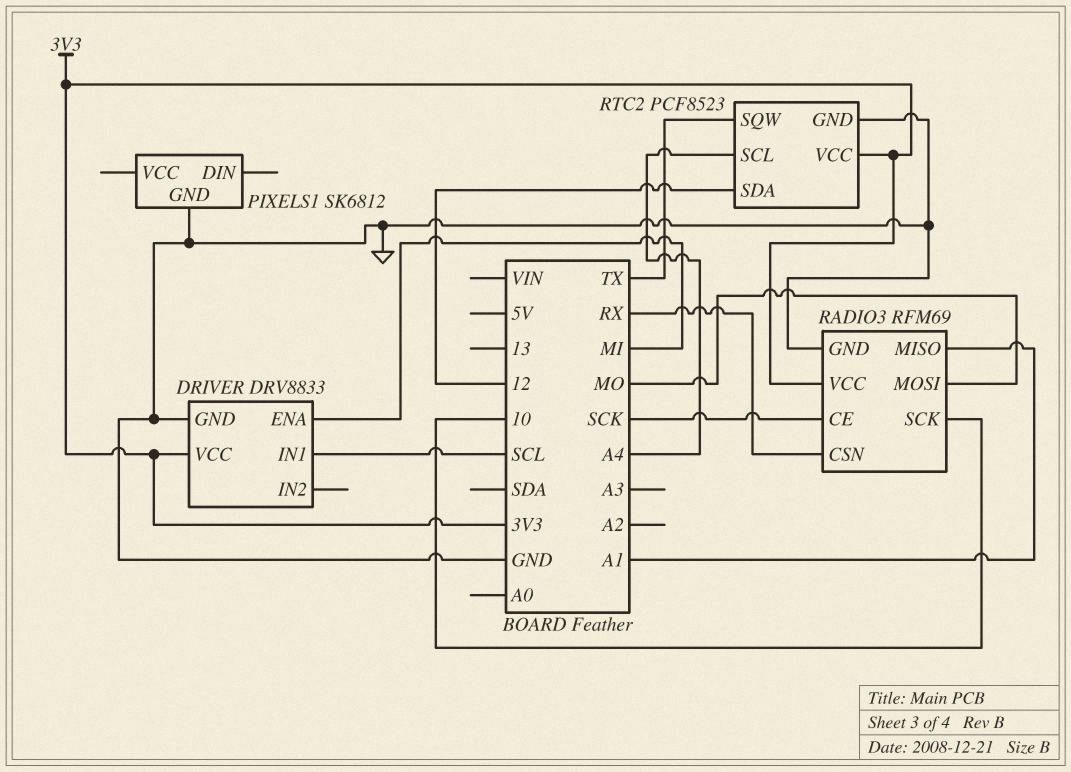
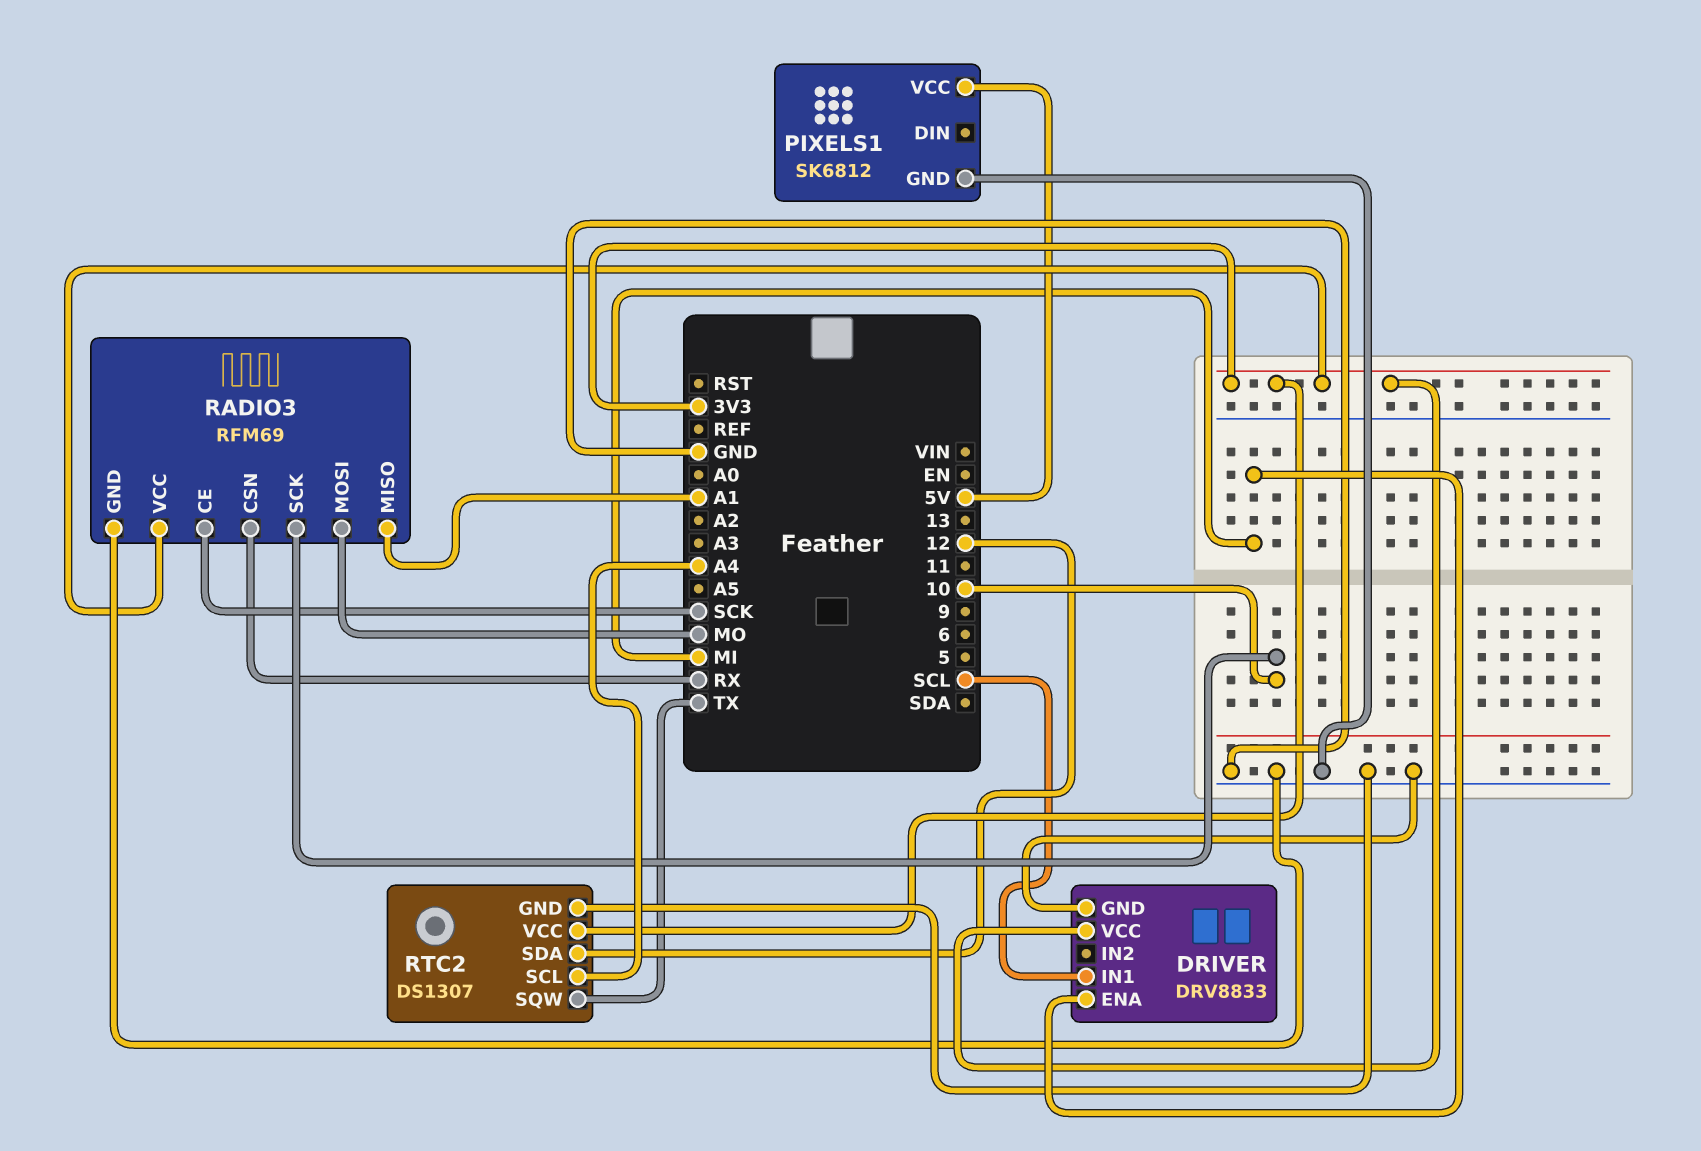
PIXELS1 pin VCC: none -> 5V
RTC2: PCF8523 -> DS1307

